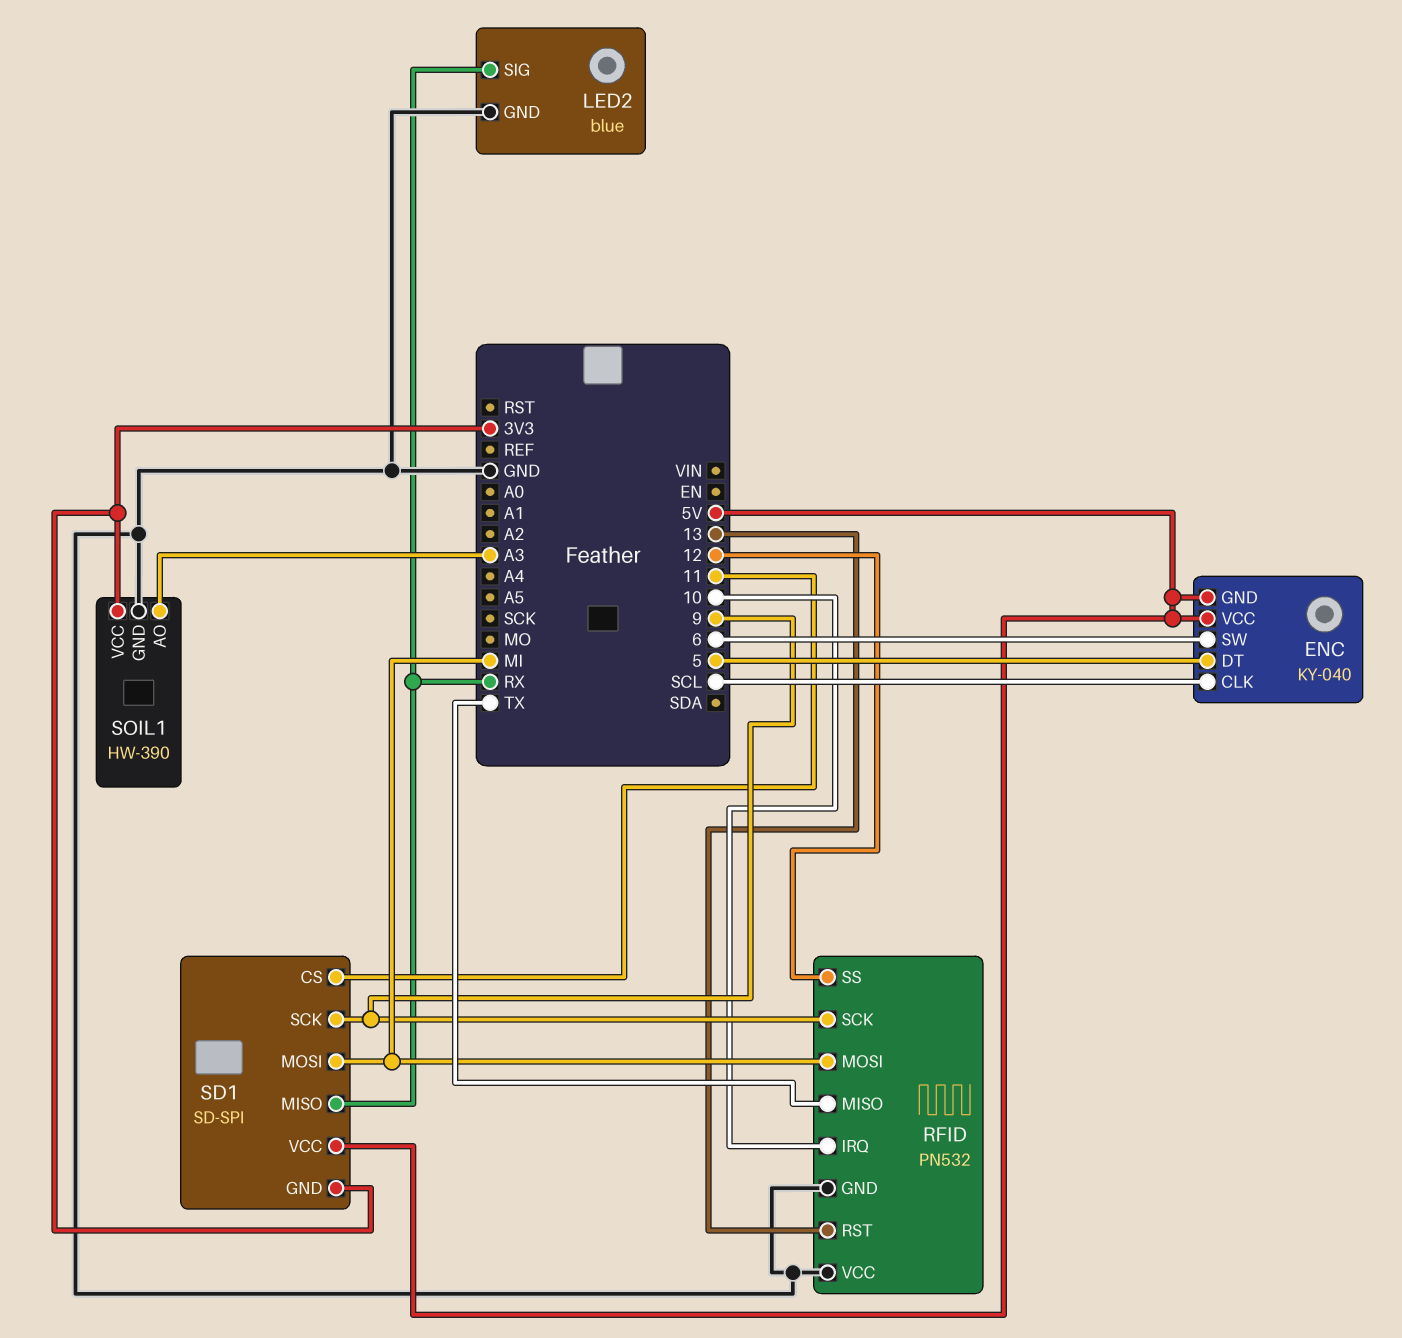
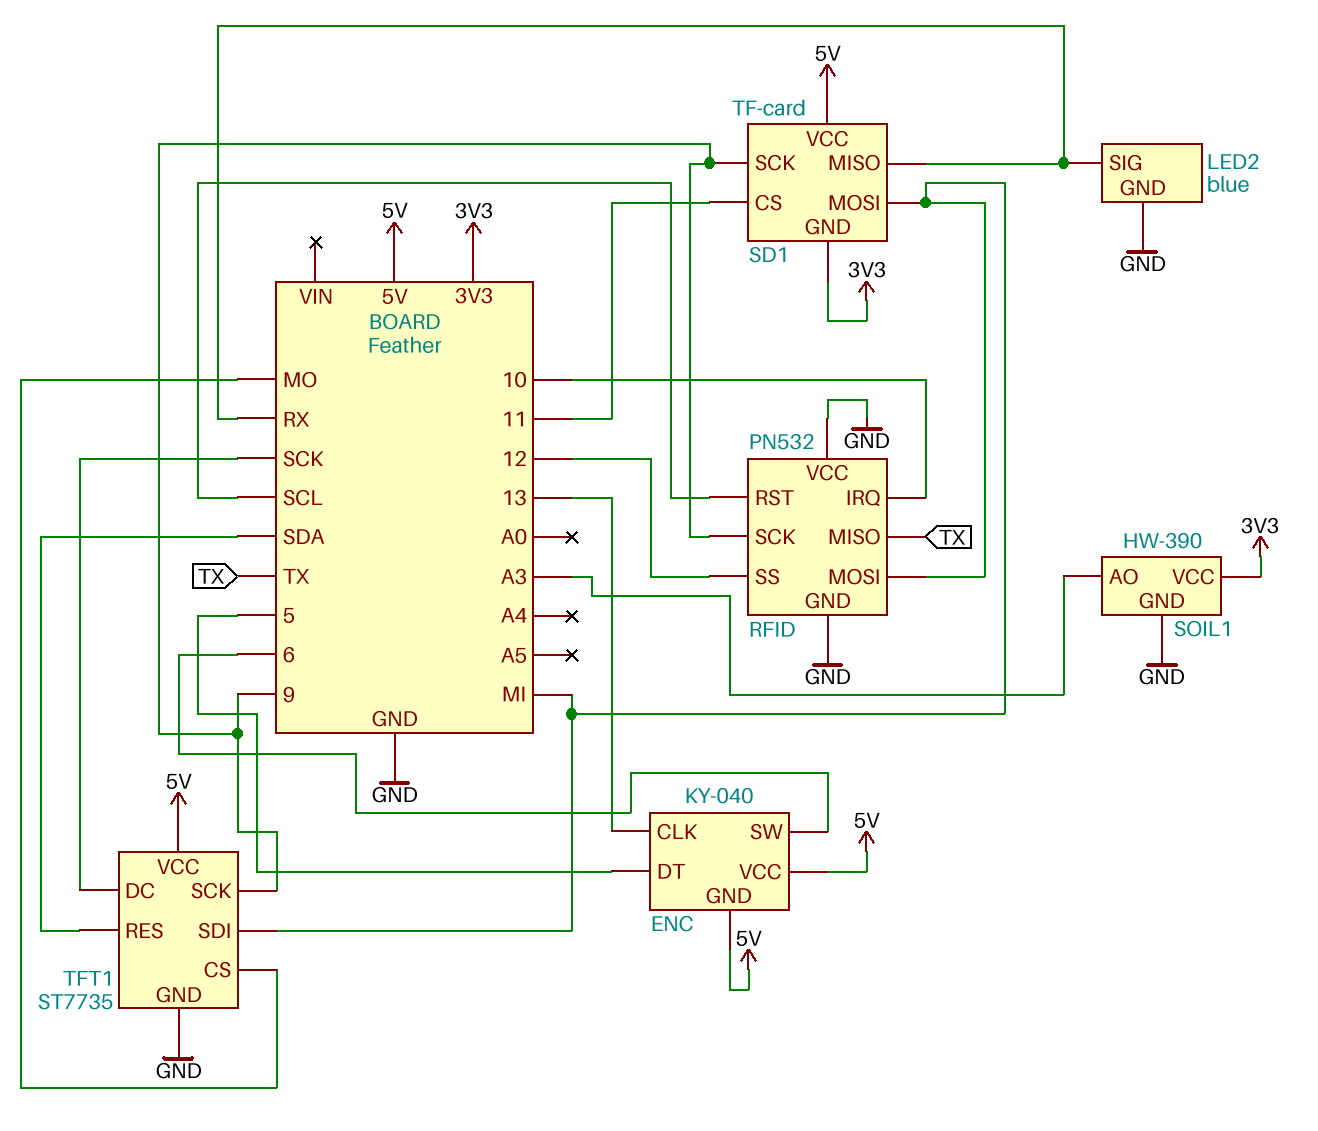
ENC pin CLK: SCL -> 13
RFID pin RST: 13 -> SCL
SD1: SD-SPI -> TF-card
TFT1: none -> ST7735
TFT1 pin CS: none -> MO
TFT1 pin DC: none -> SCK
TFT1 pin GND: none -> GND
TFT1 pin RES: none -> SDA
TFT1 pin SCK: none -> 9
TFT1 pin SDI: none -> MI
TFT1 pin VCC: none -> 5V

